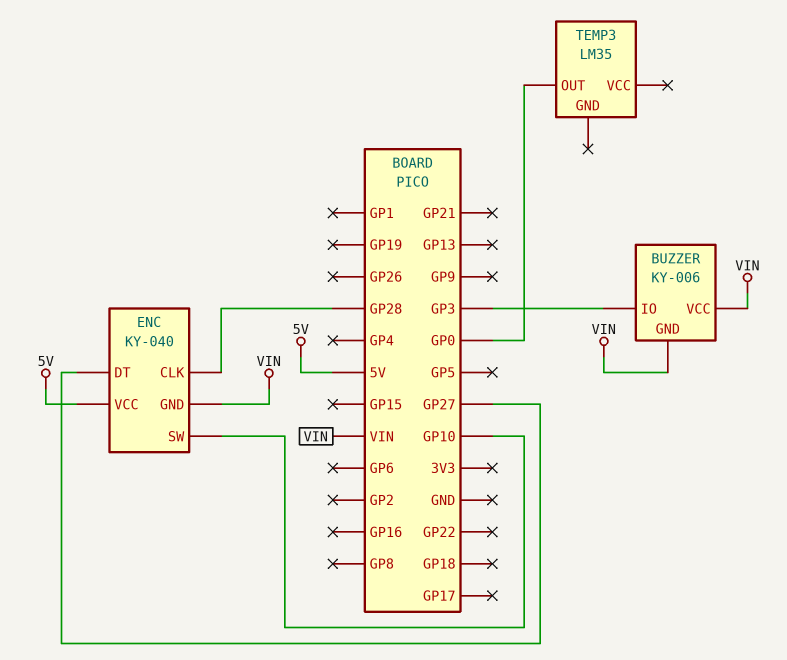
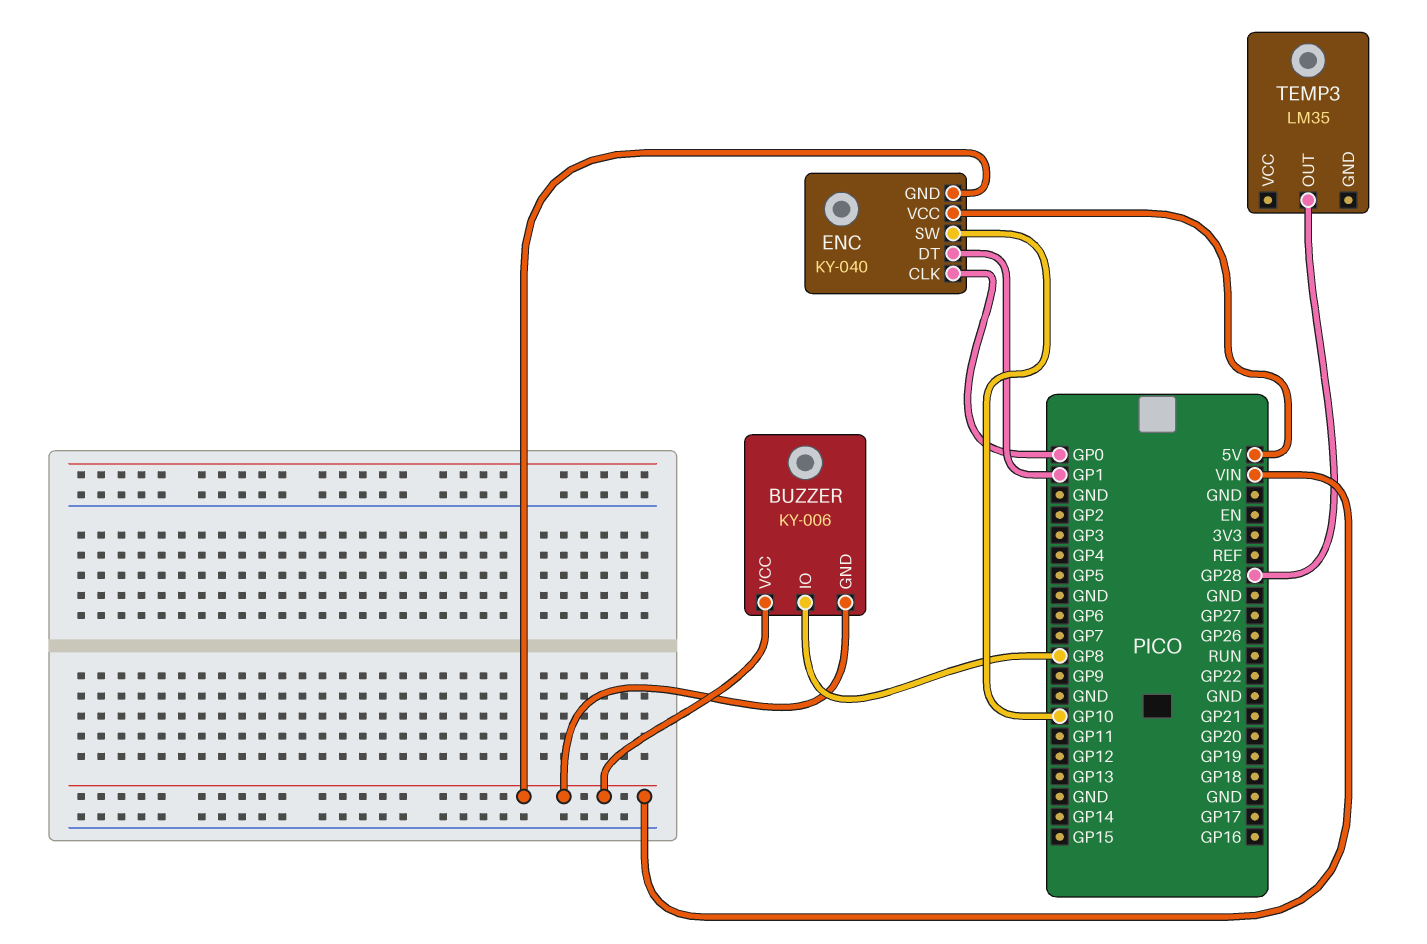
BUZZER pin IO: GP3 -> GP8
ENC pin CLK: GP28 -> GP0
ENC pin DT: GP27 -> GP1
TEMP3 pin OUT: GP0 -> GP28

